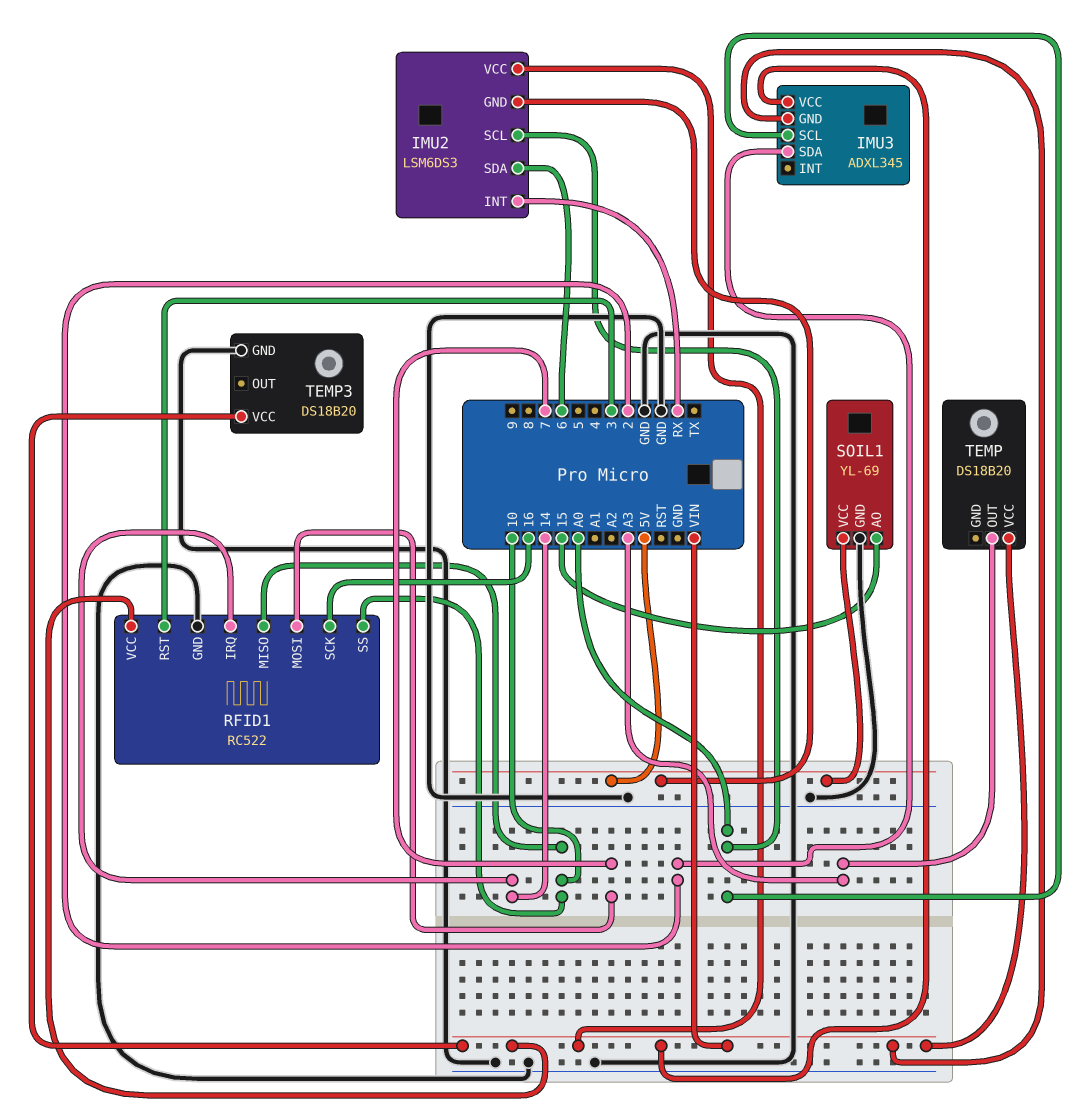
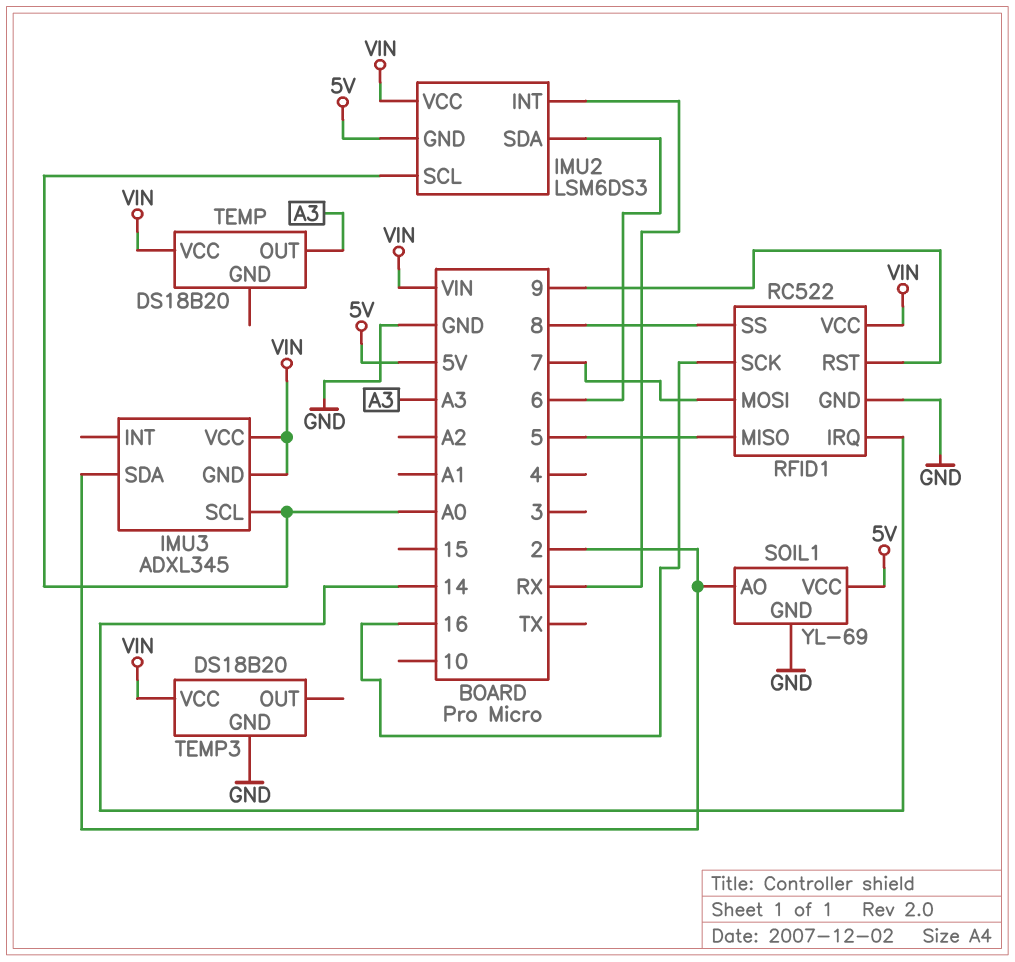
RFID1 pin MISO: 10 -> 5
RFID1 pin RST: 3 -> 9
RFID1 pin SS: 10 -> 8
SOIL1 pin AO: 15 -> 2

